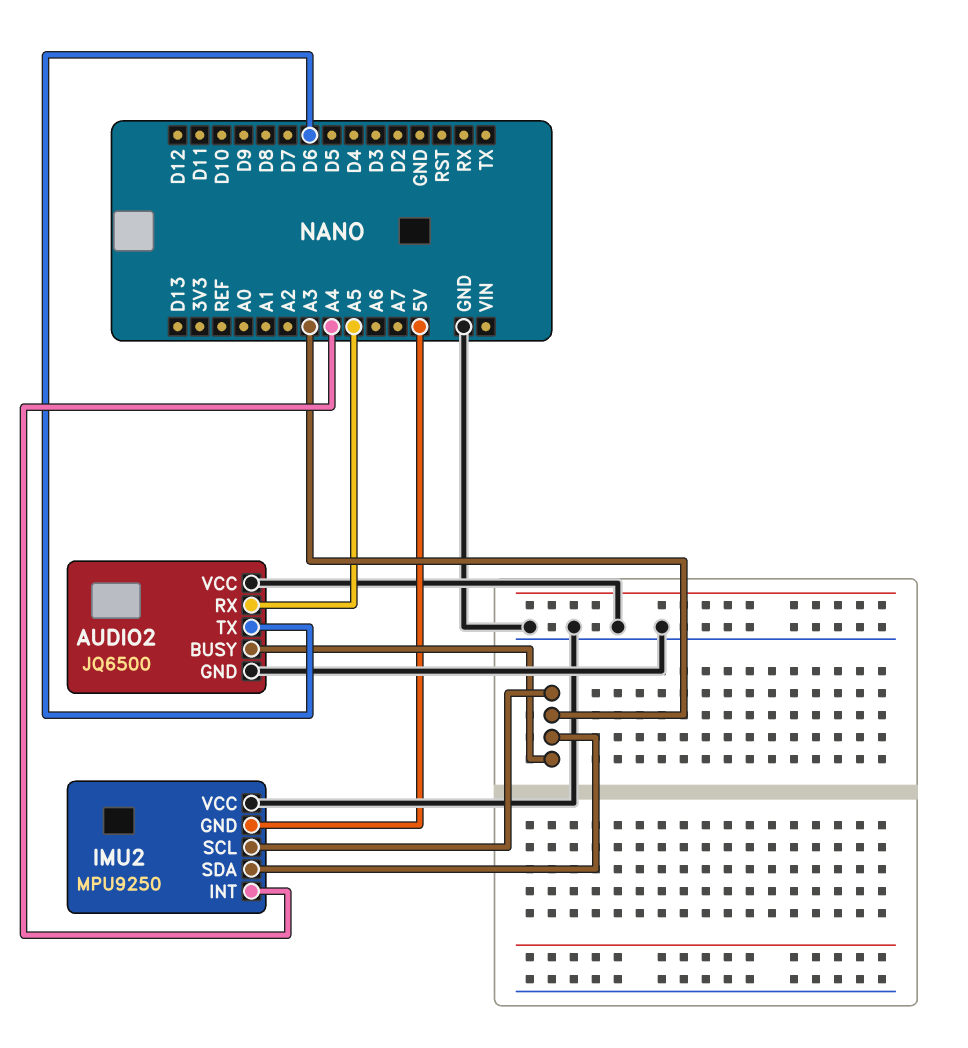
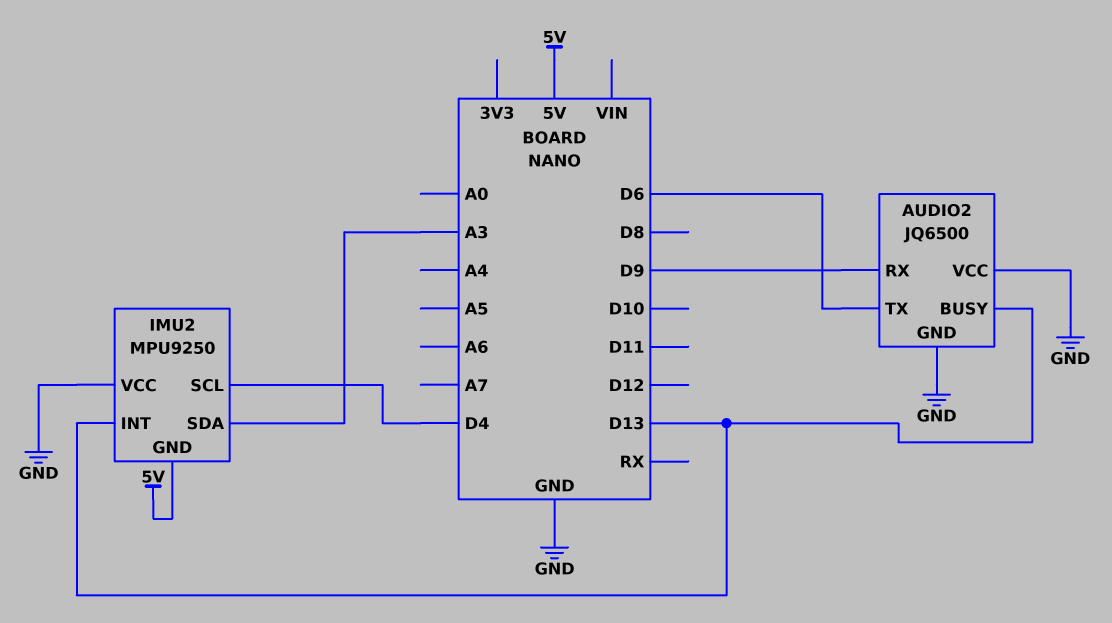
AUDIO2 pin BUSY: A3 -> D13
AUDIO2 pin RX: A5 -> D9
IMU2 pin INT: A4 -> D13
IMU2 pin SCL: A3 -> D4

